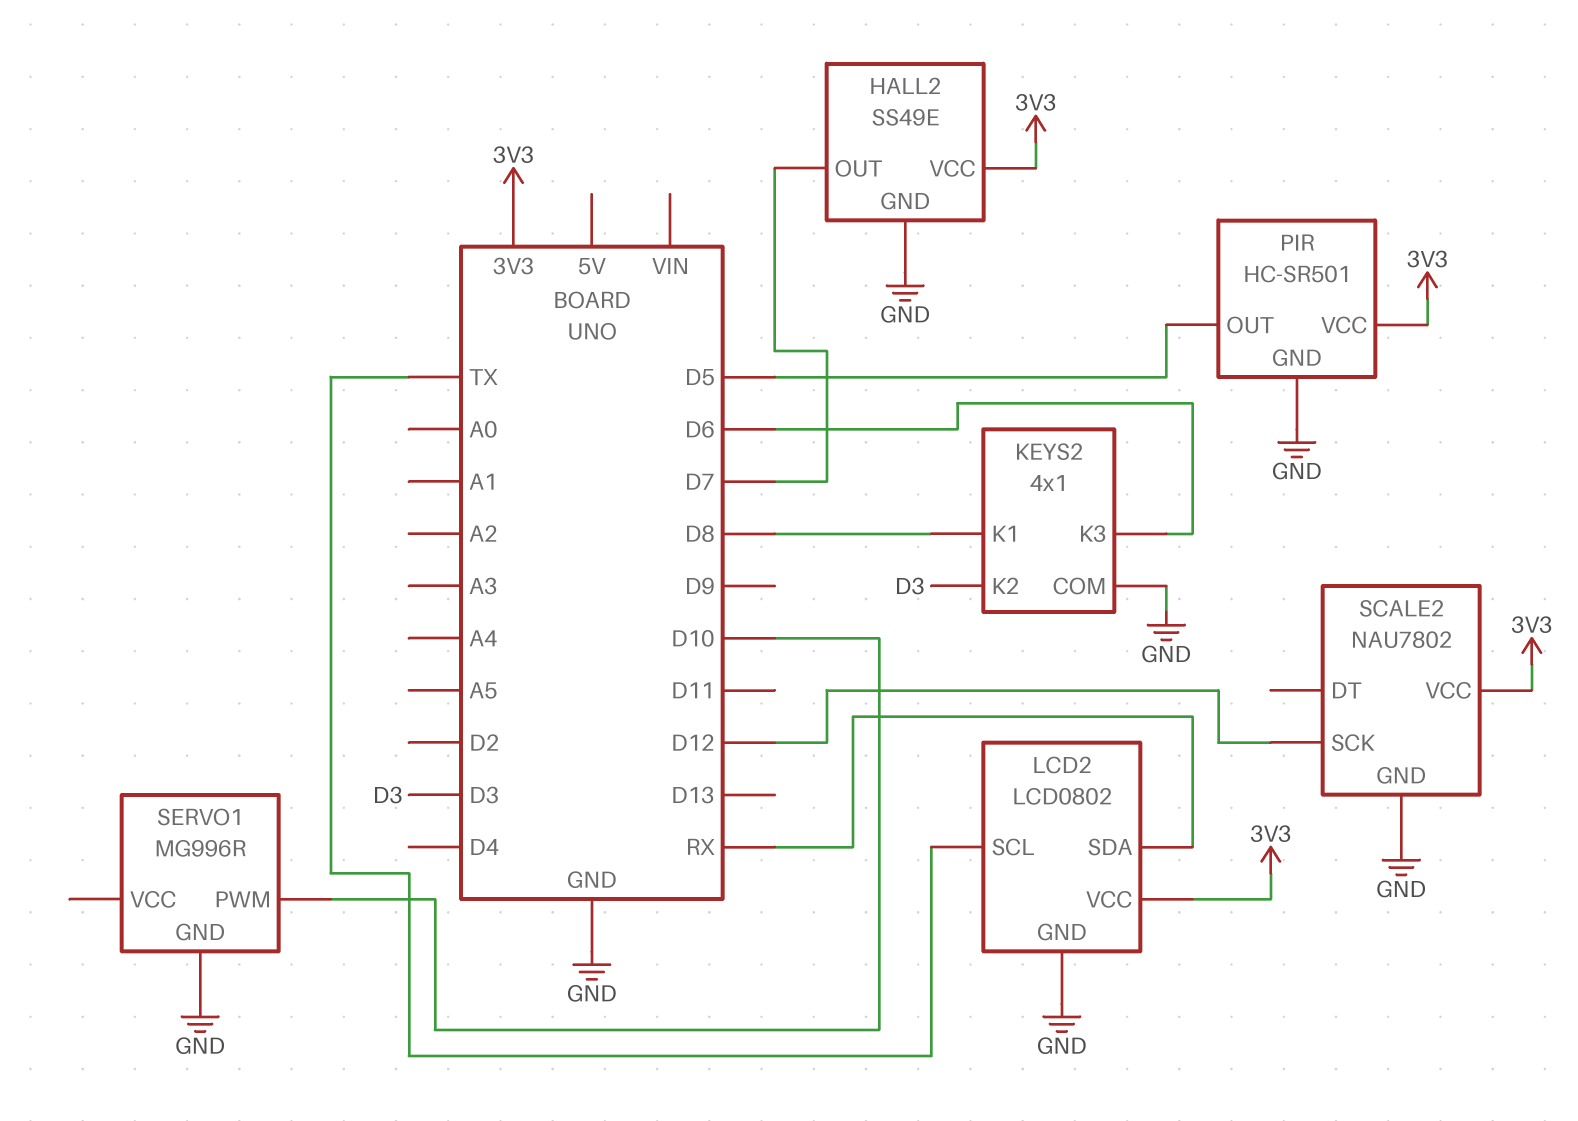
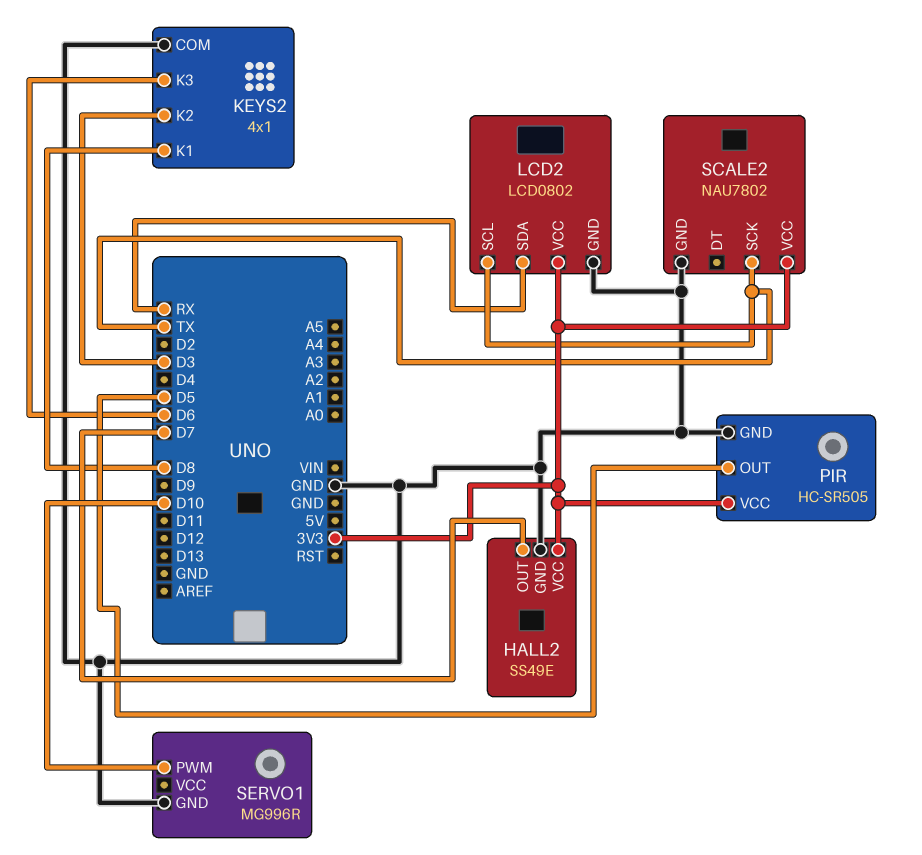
PIR: HC-SR501 -> HC-SR505
SCALE2 pin SCK: D12 -> TX

